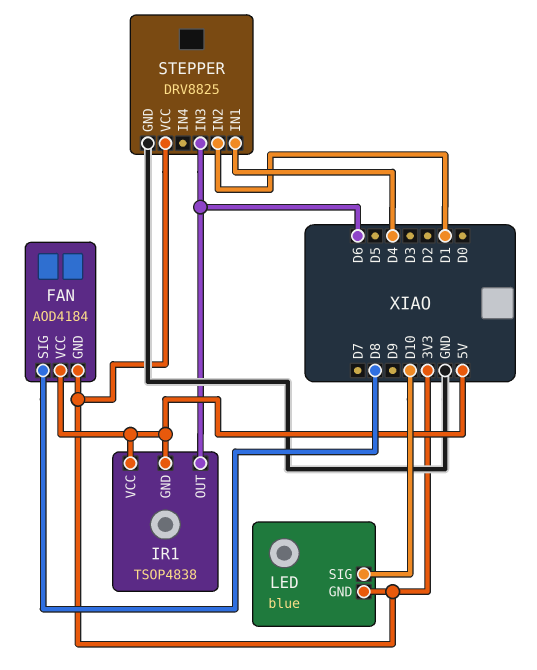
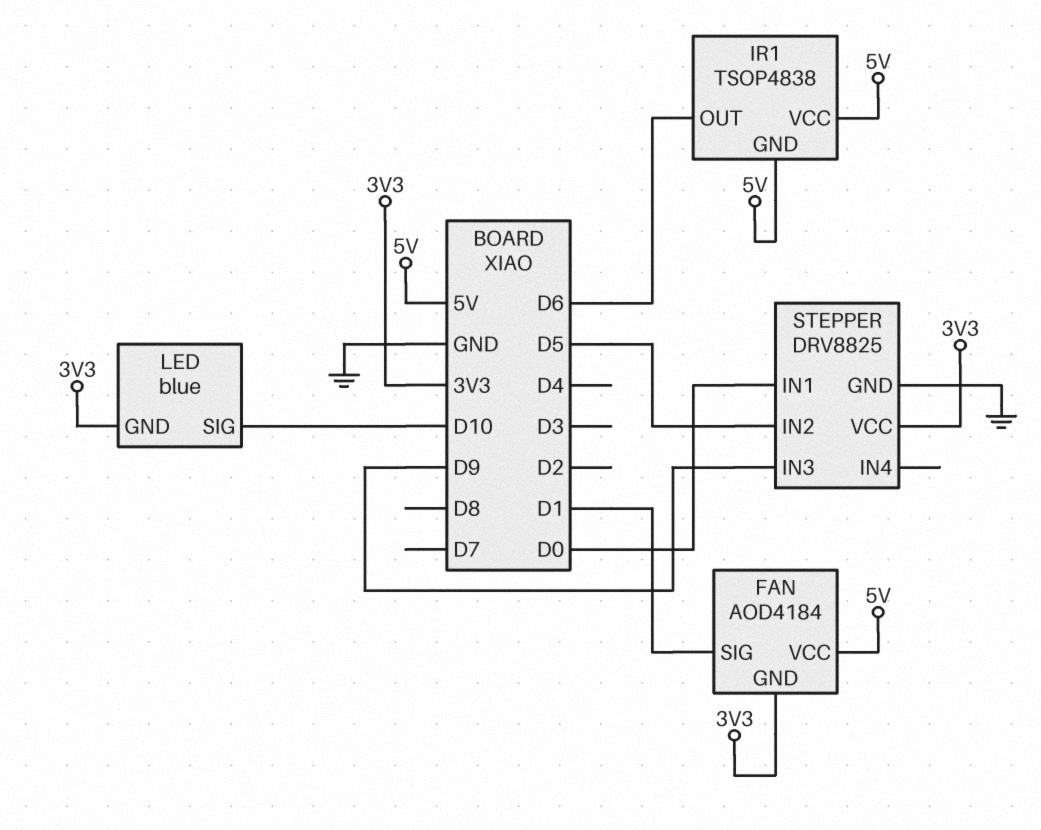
FAN pin SIG: D8 -> D1
STEPPER pin IN1: D4 -> D0
STEPPER pin IN2: D1 -> D5
STEPPER pin IN3: D6 -> D9

